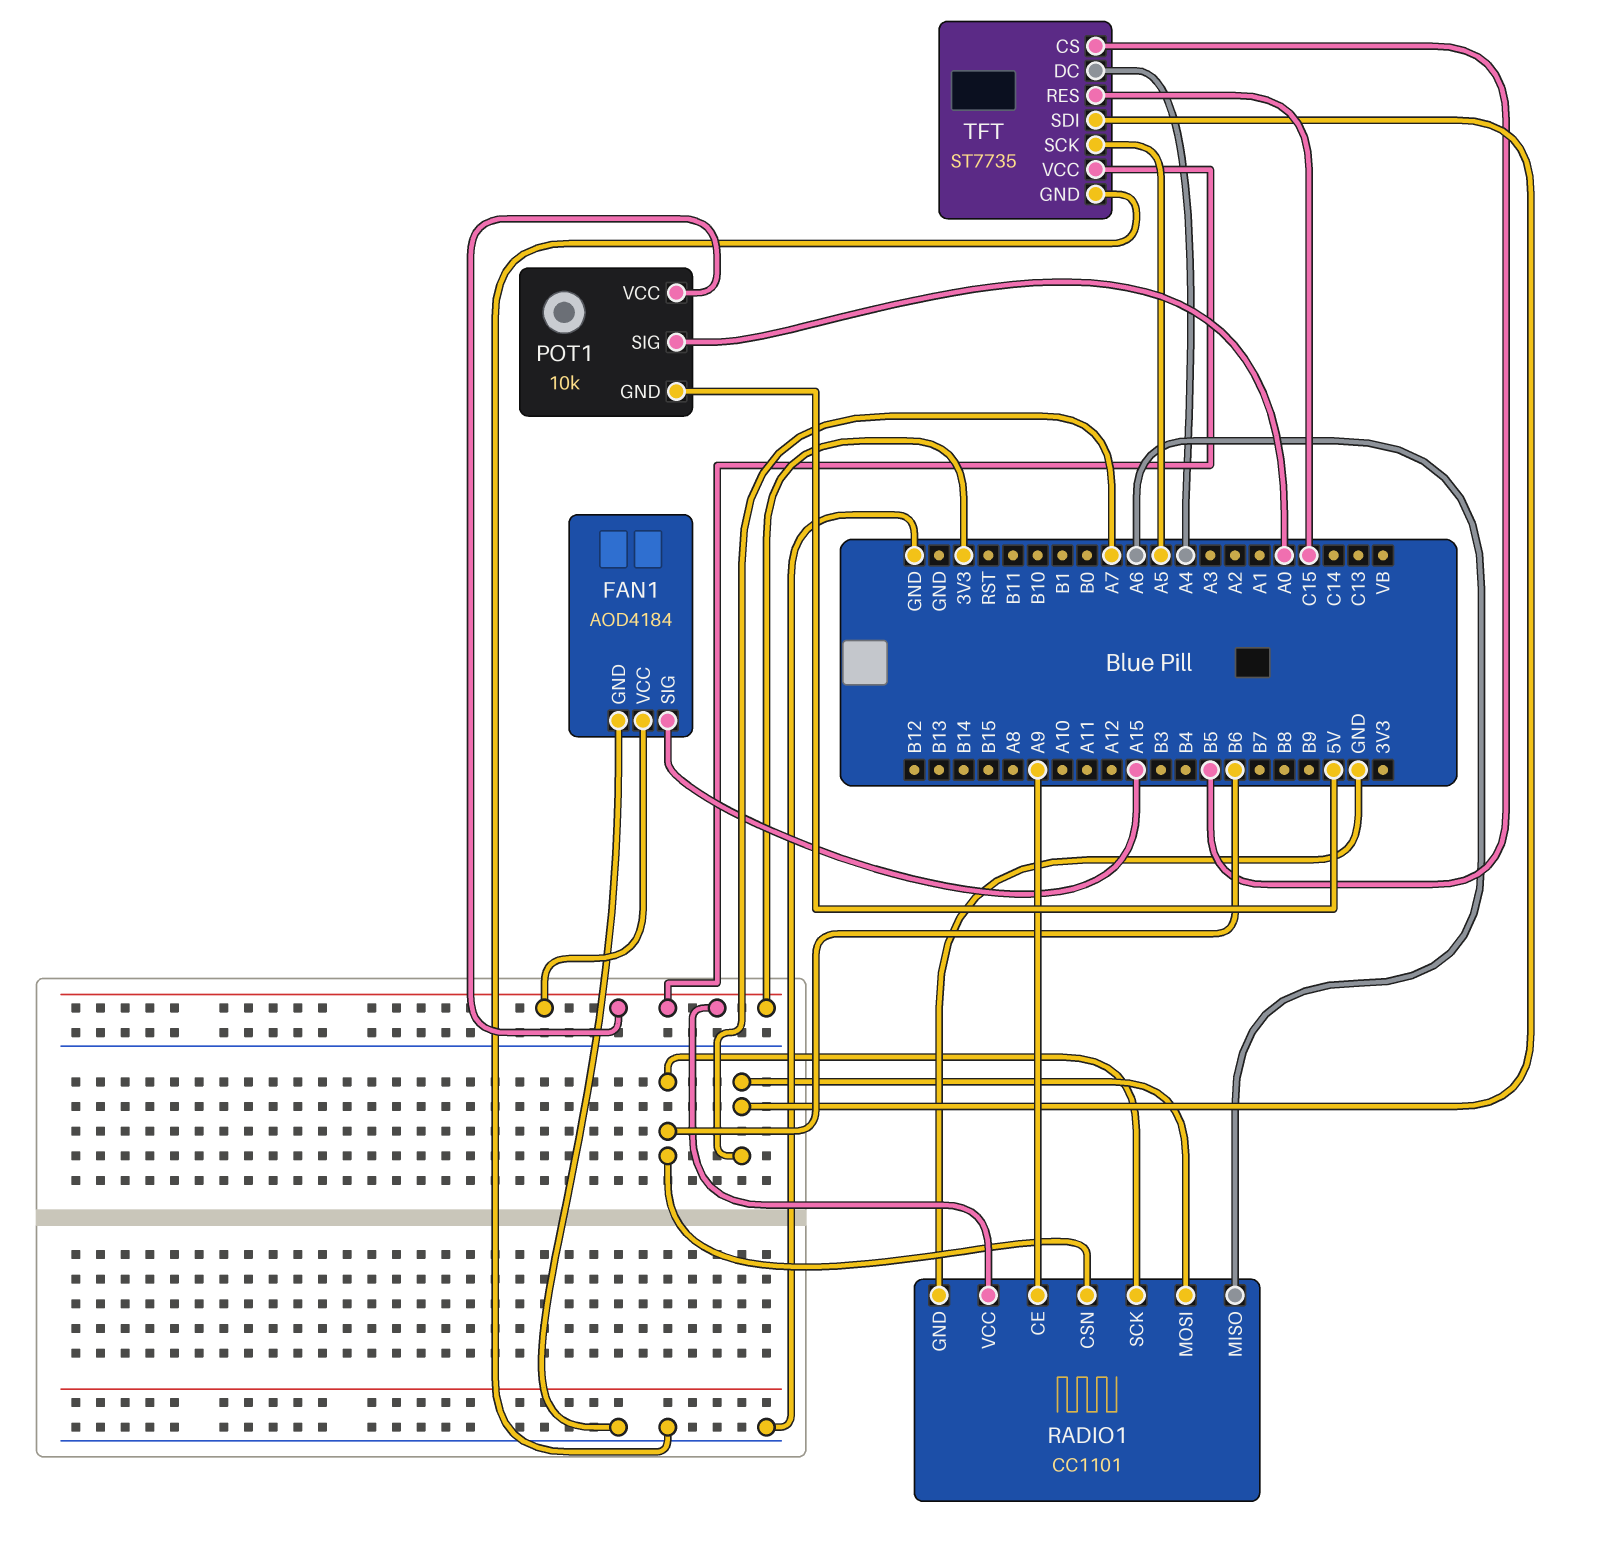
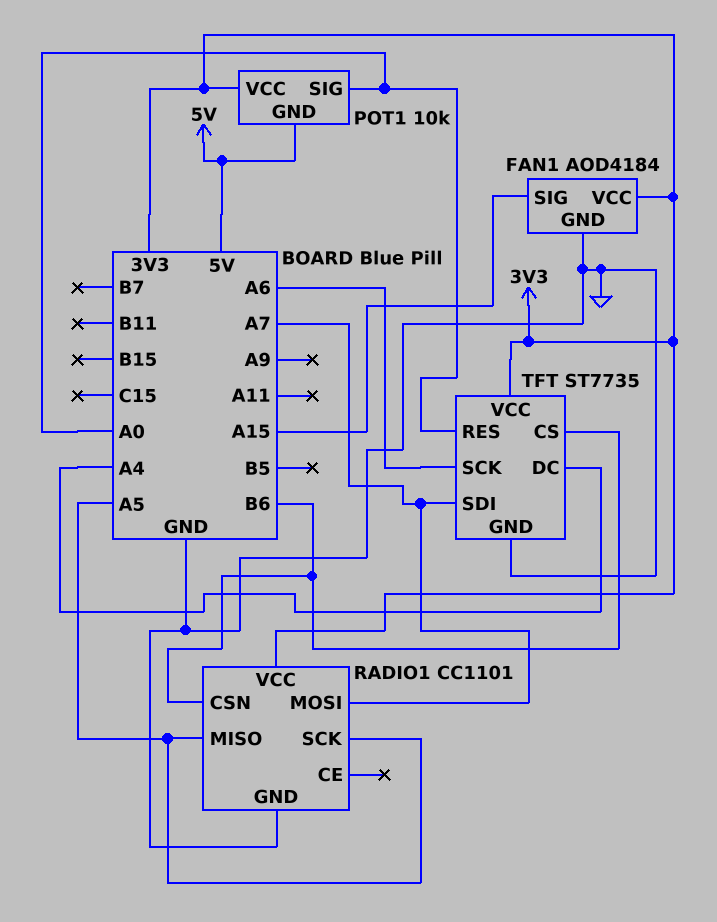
RADIO1 pin CE: A9 -> none
RADIO1 pin MISO: A6 -> A5
RADIO1 pin SCK: B6 -> A5
TFT pin CS: B5 -> B6
TFT pin RES: C15 -> A0
TFT pin SCK: A5 -> A6

